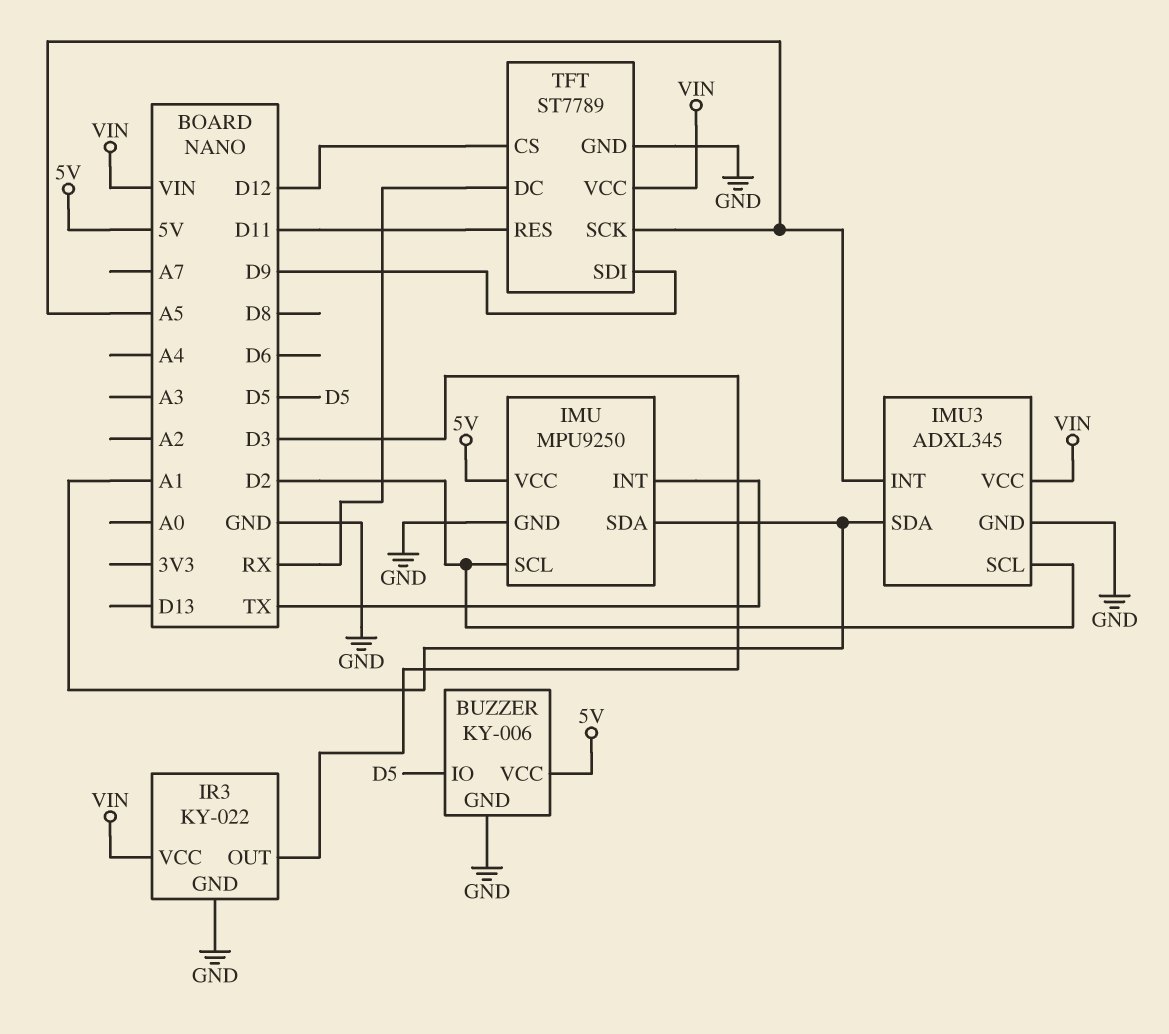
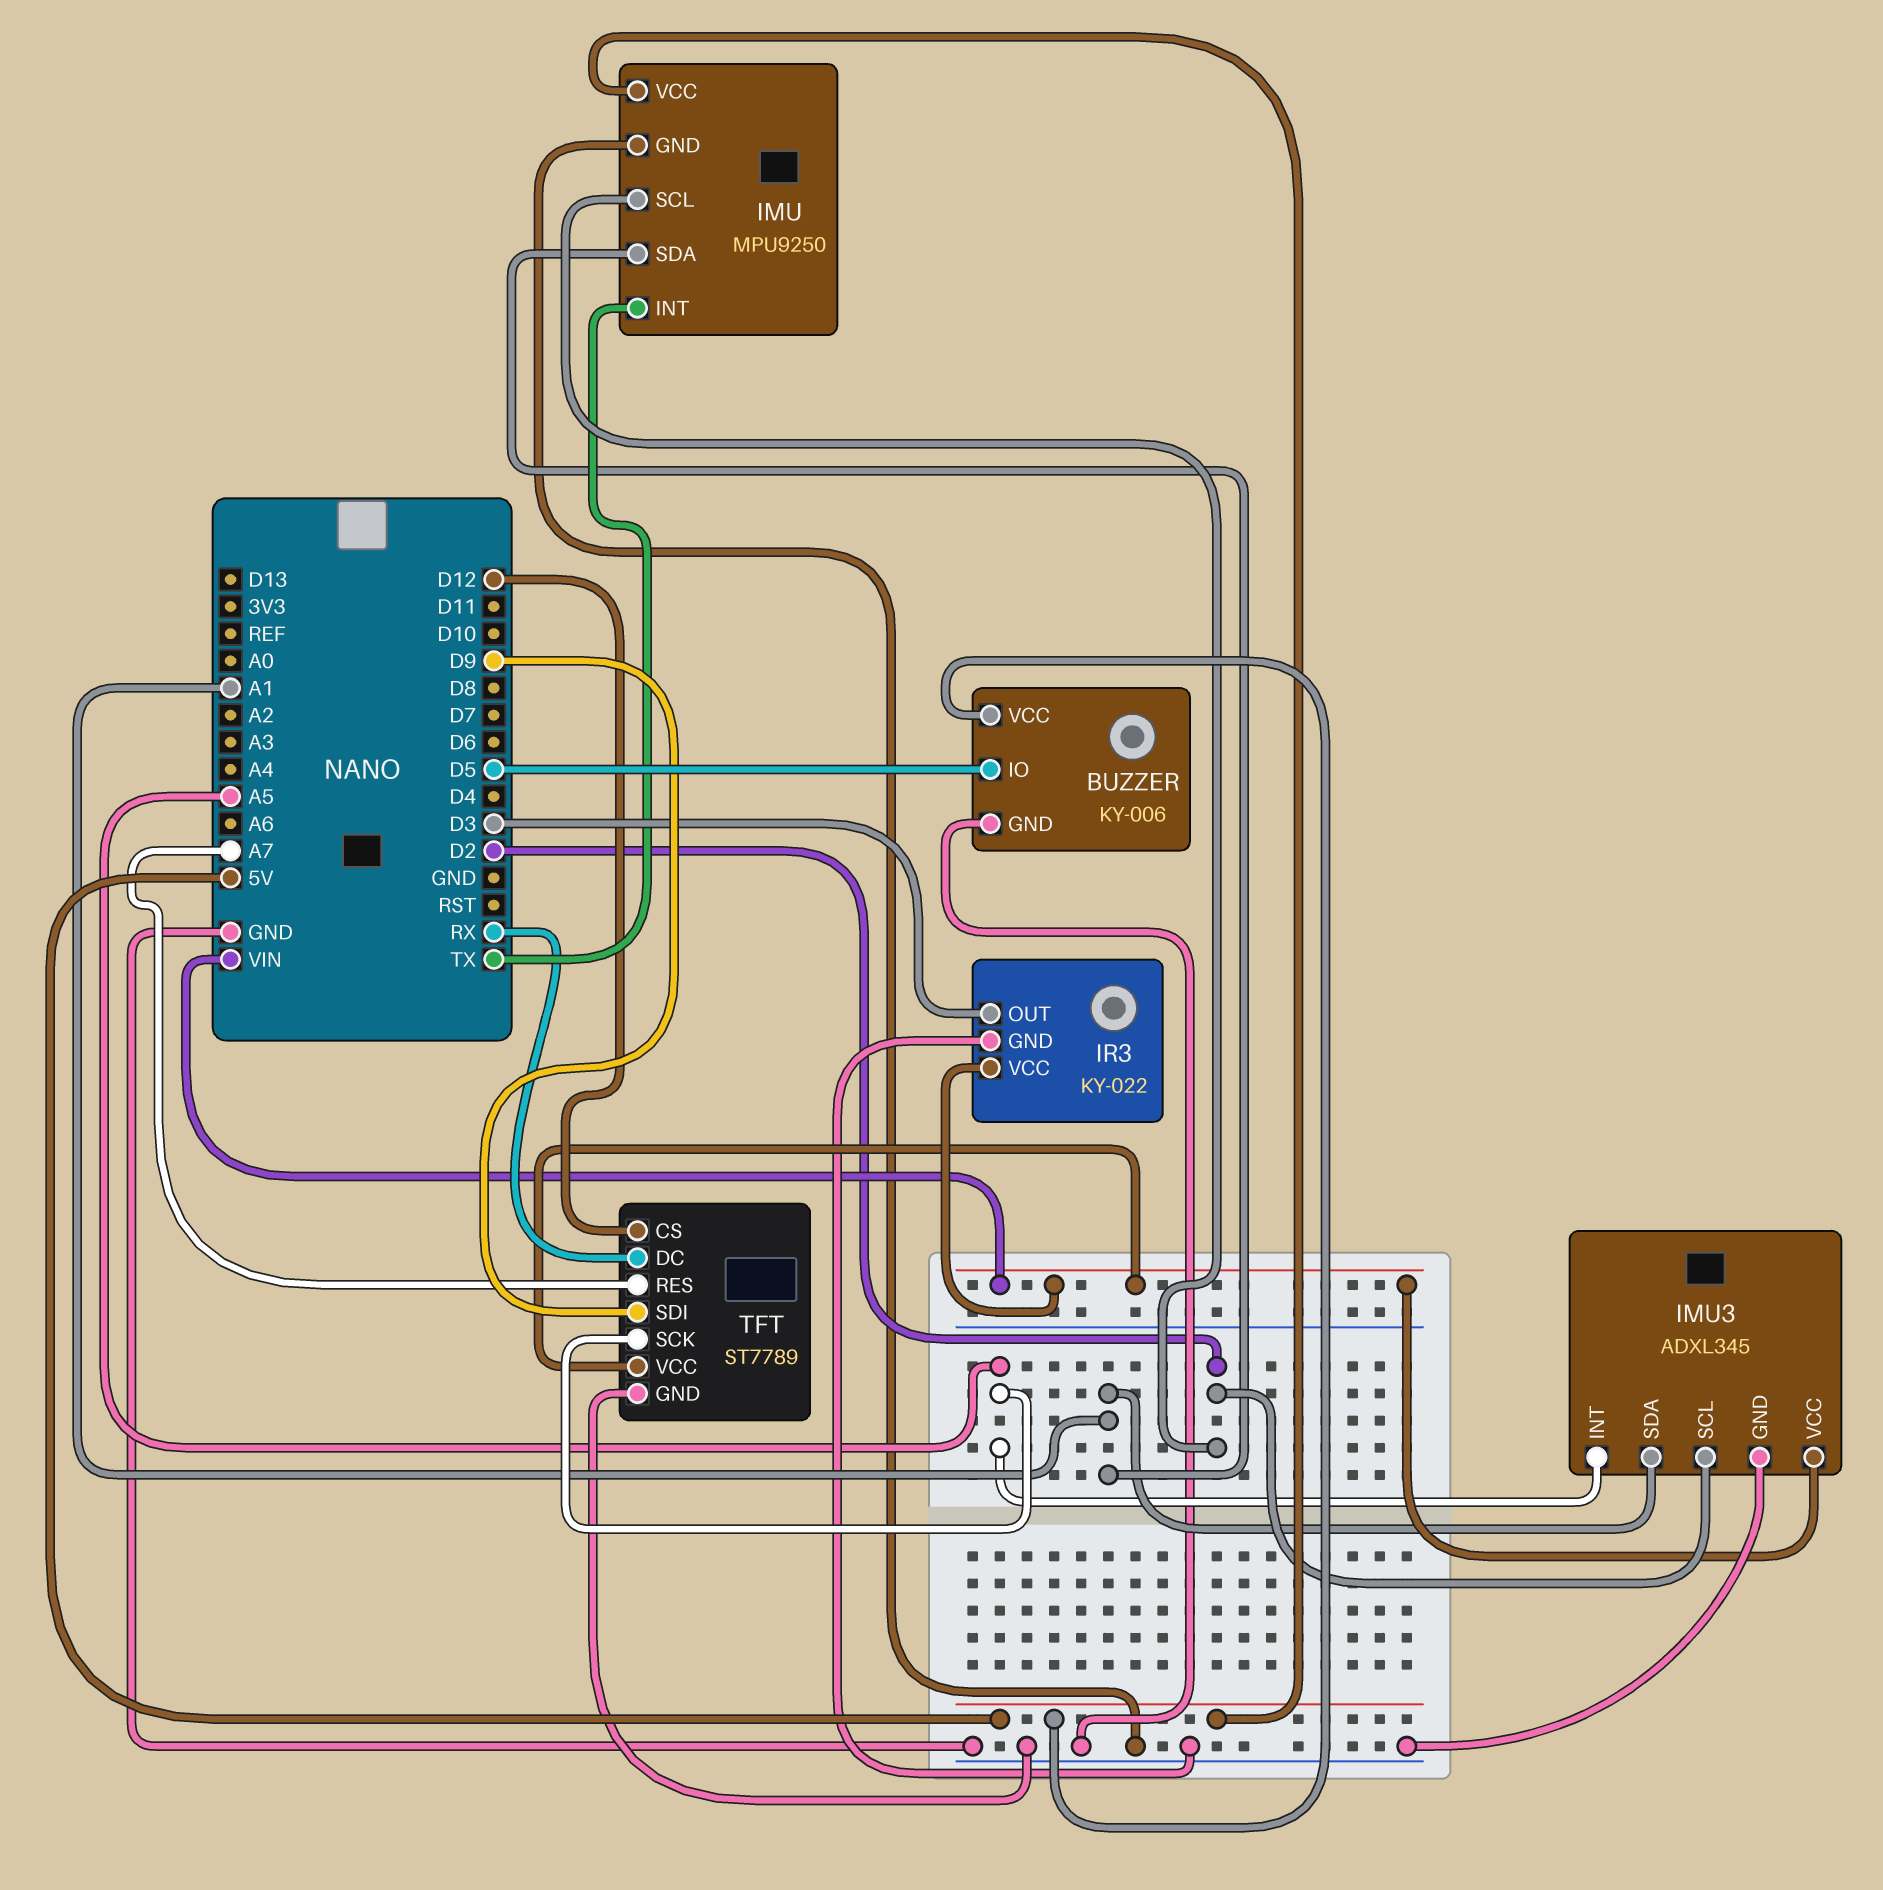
TFT pin RES: D11 -> A7

